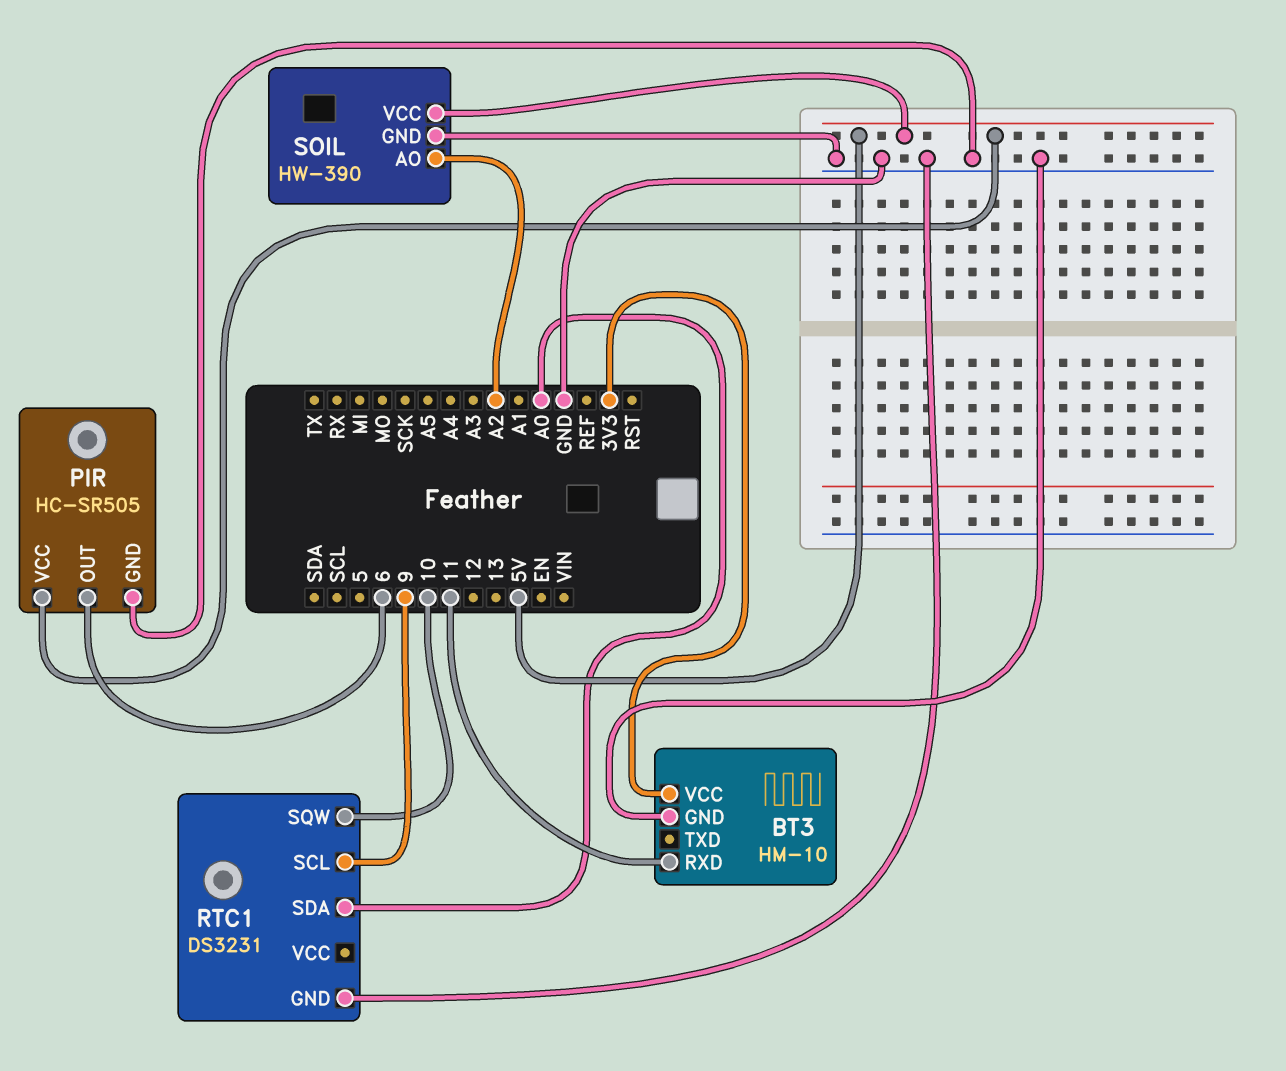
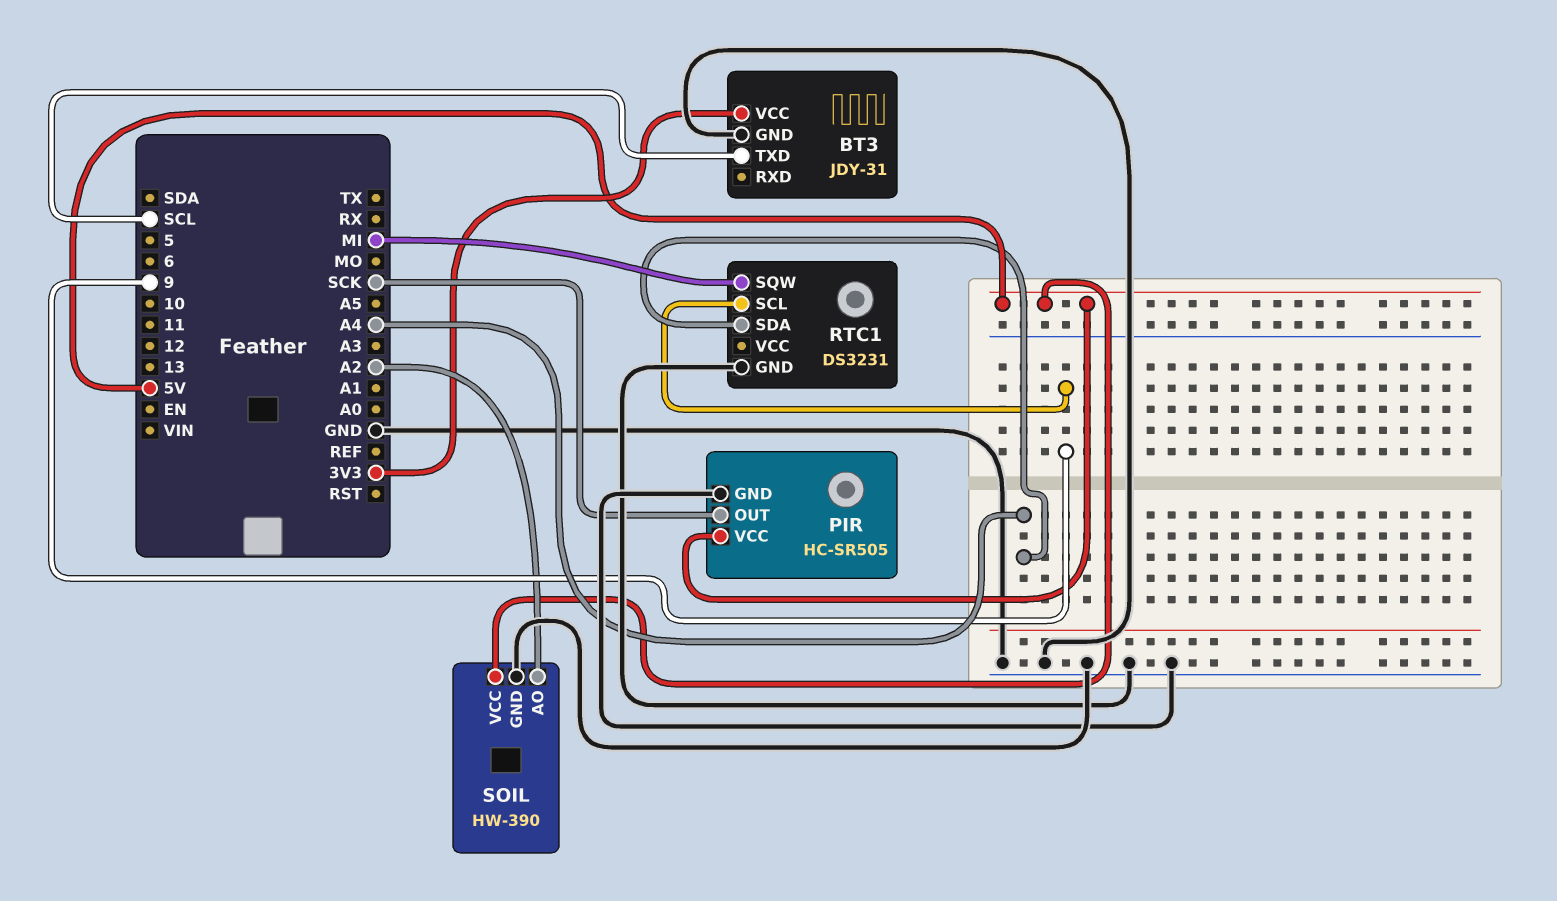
BT3: HM-10 -> JDY-31
BT3 pin RXD: 11 -> none
BT3 pin TXD: none -> SCL
PIR pin OUT: 6 -> SCK
RTC1 pin SDA: A0 -> A4
RTC1 pin SQW: 10 -> MI

